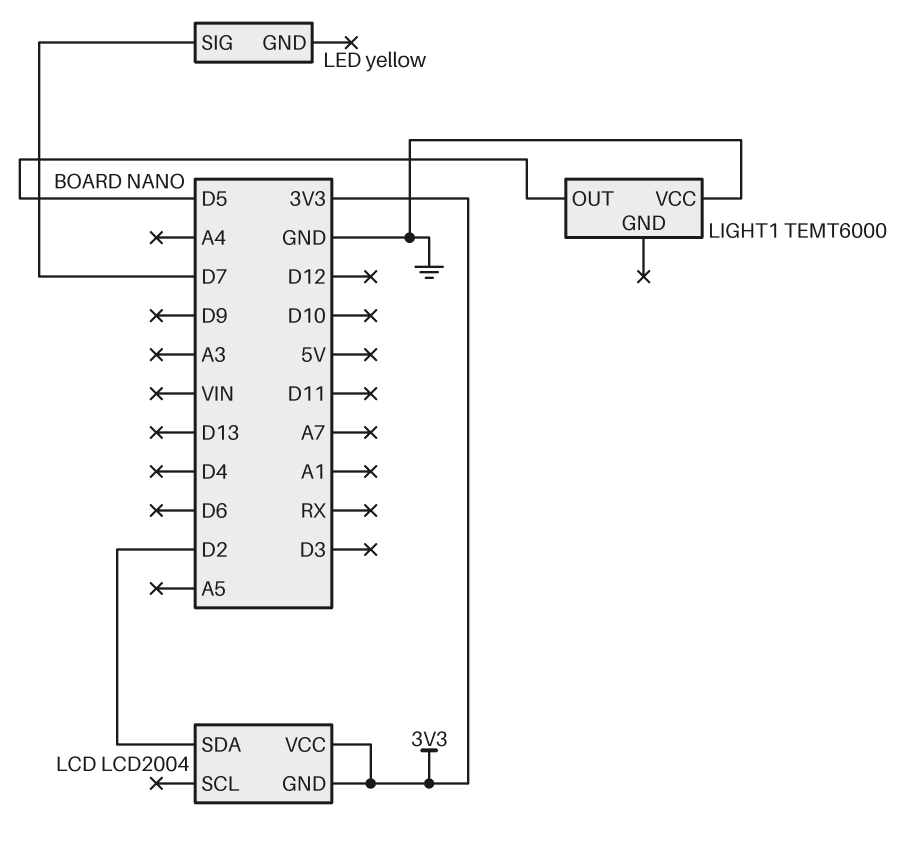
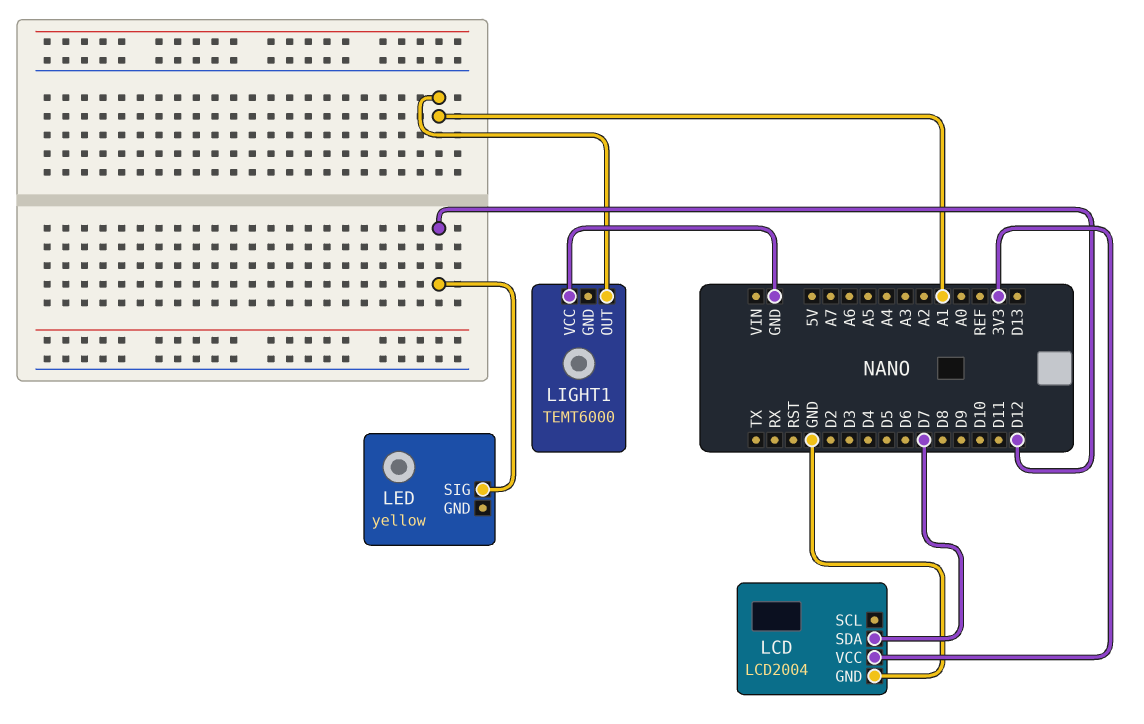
LCD pin GND: 3V3 -> GND
LCD pin SDA: D2 -> D7
LED pin SIG: D7 -> D12
LIGHT1 pin OUT: D5 -> A1

